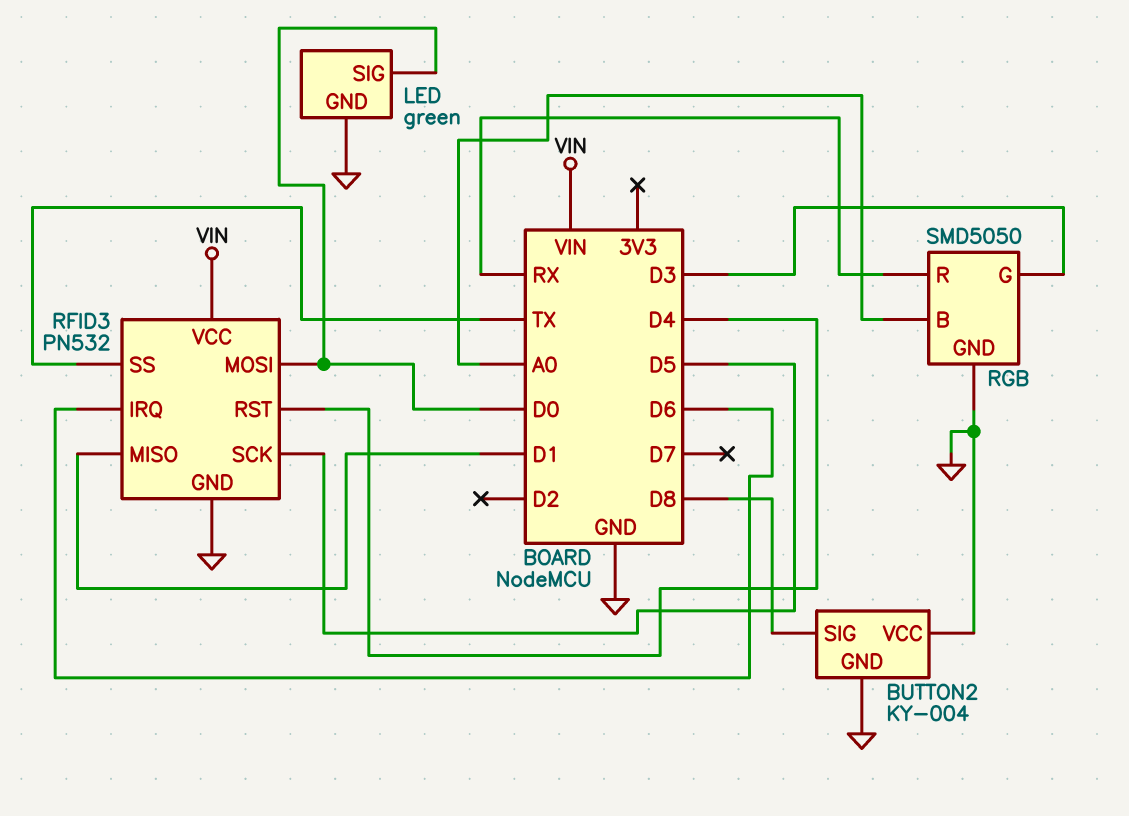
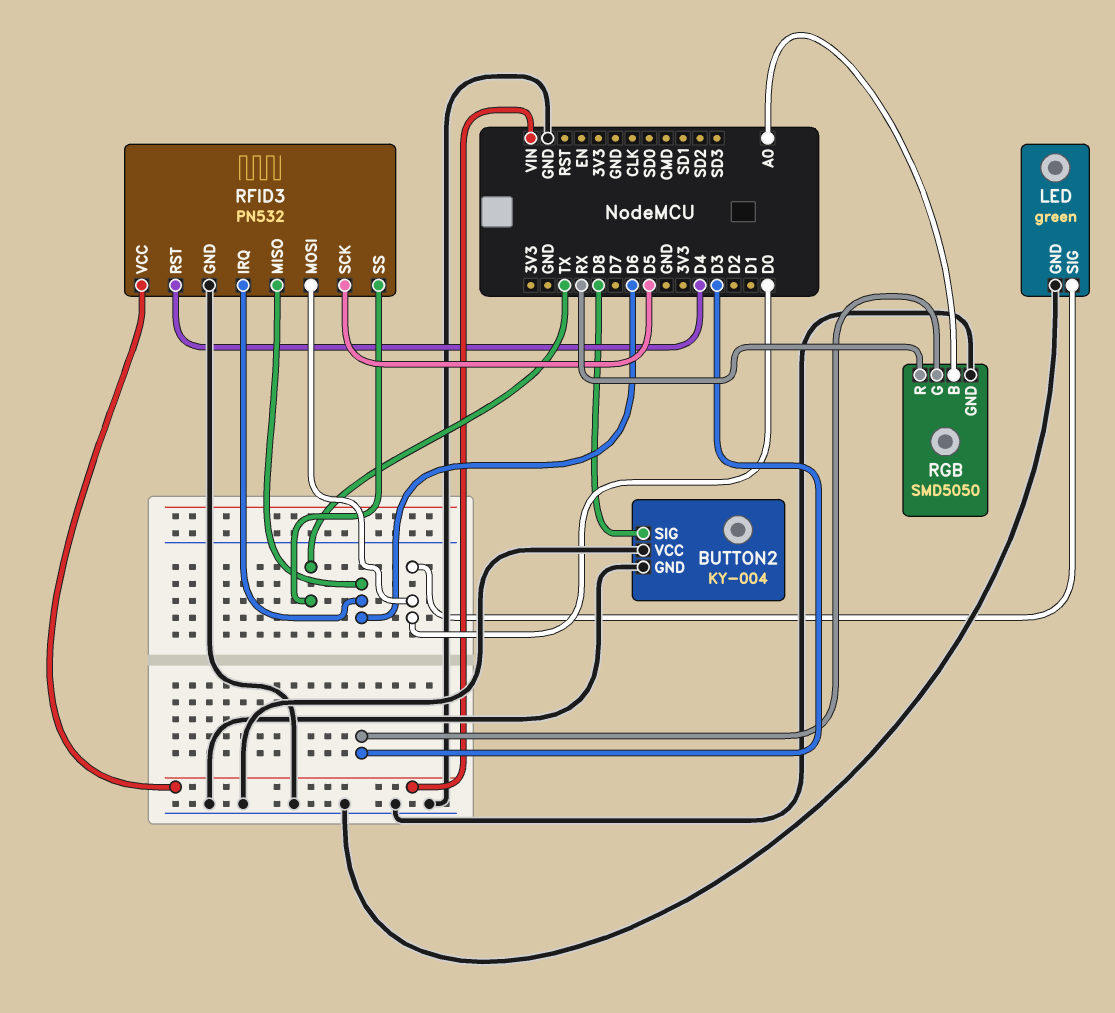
RFID3 pin MISO: D1 -> D6

